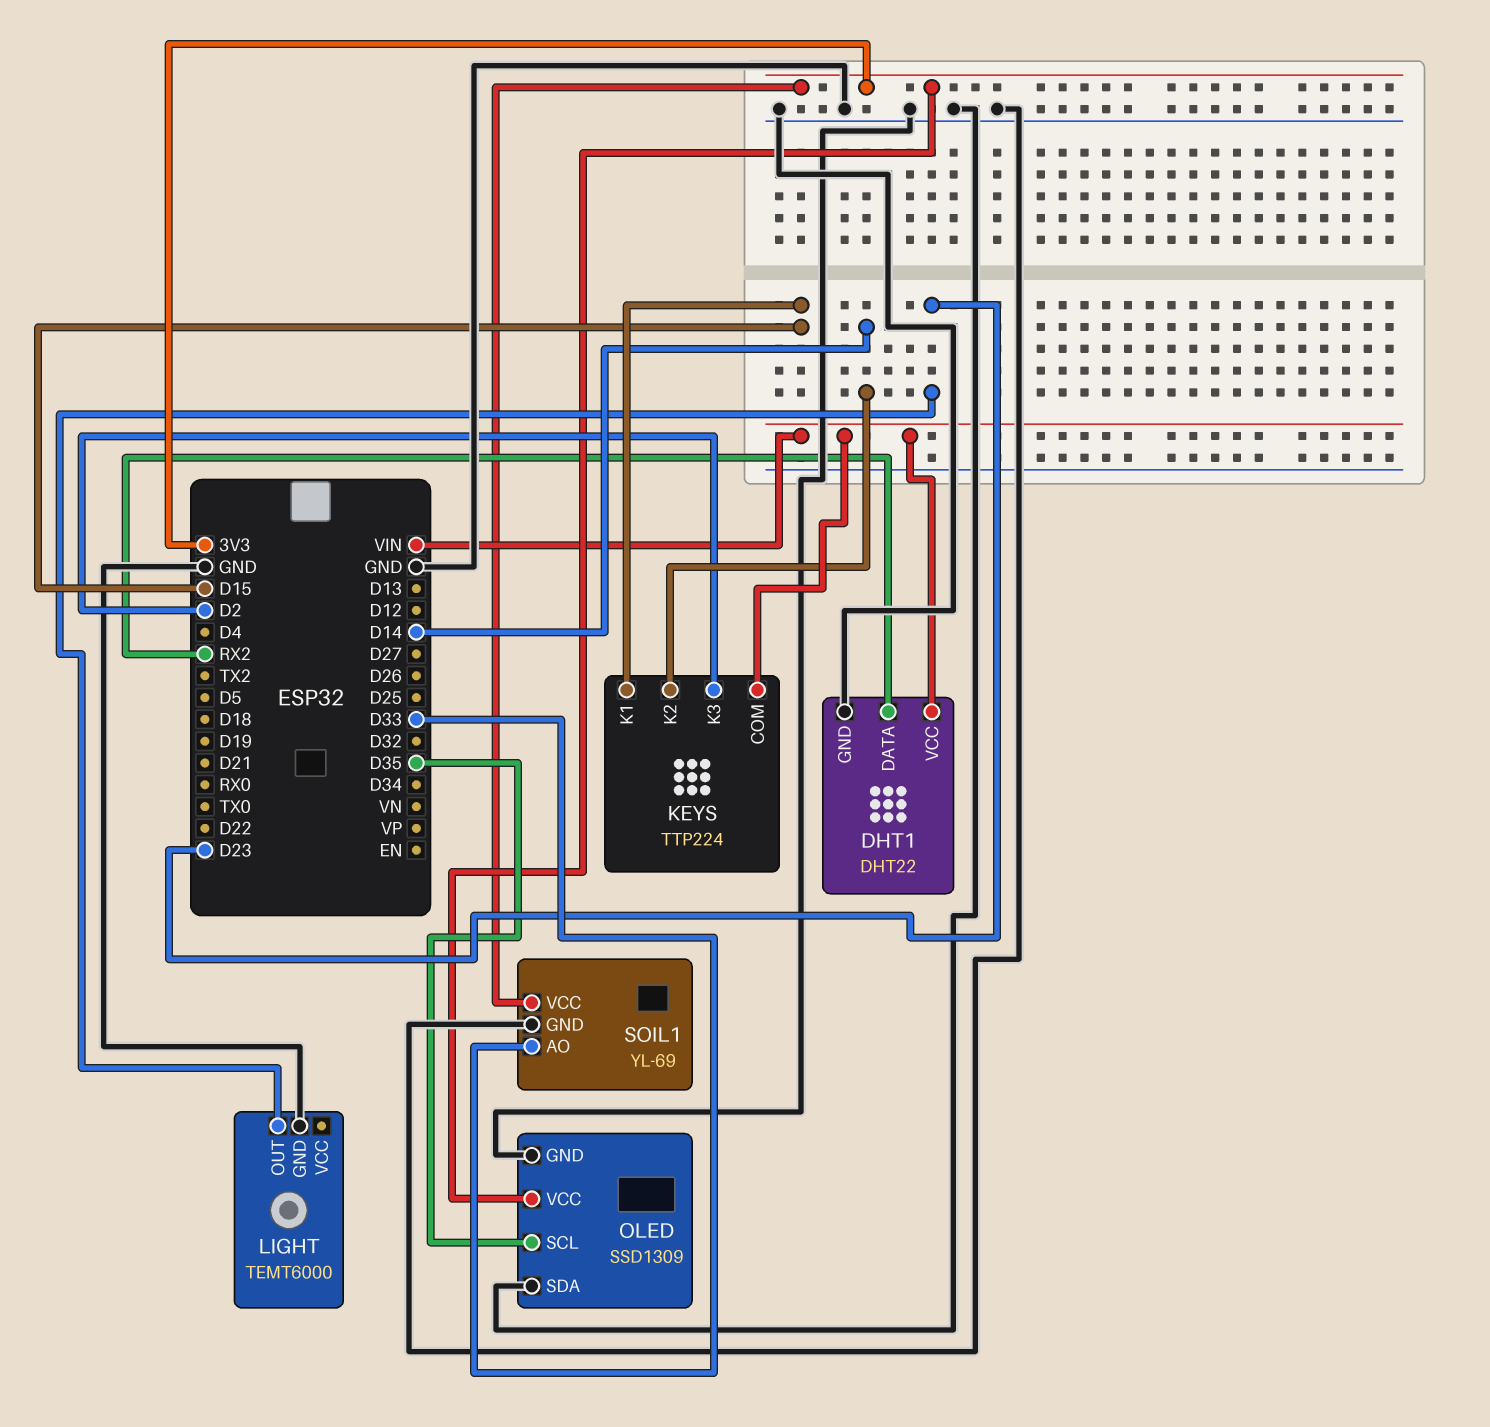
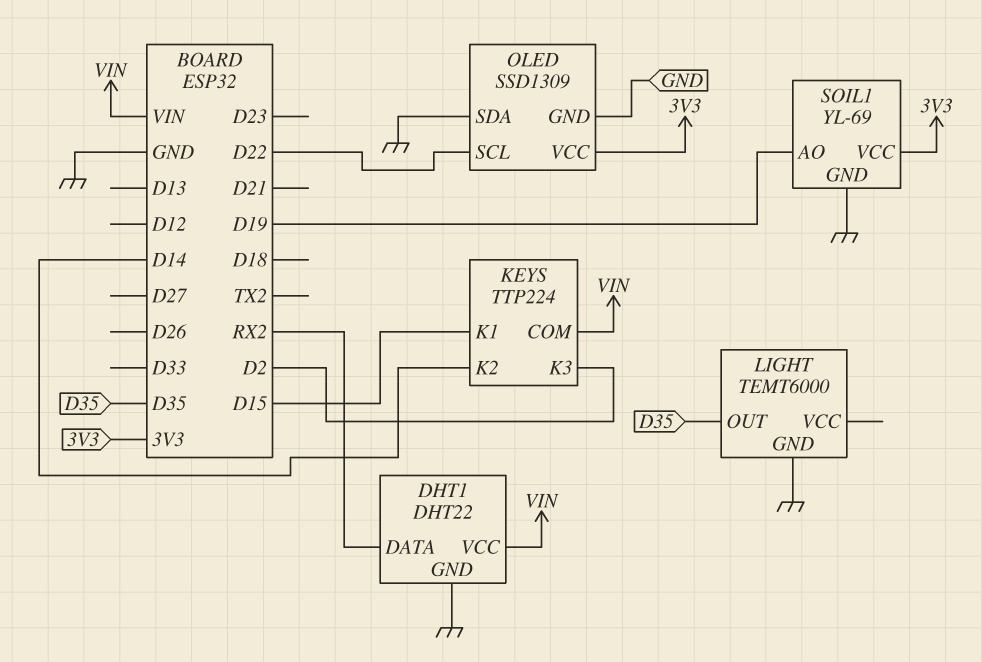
LIGHT pin OUT: D23 -> D35
OLED pin SCL: D35 -> D22
SOIL1 pin AO: D33 -> D19

